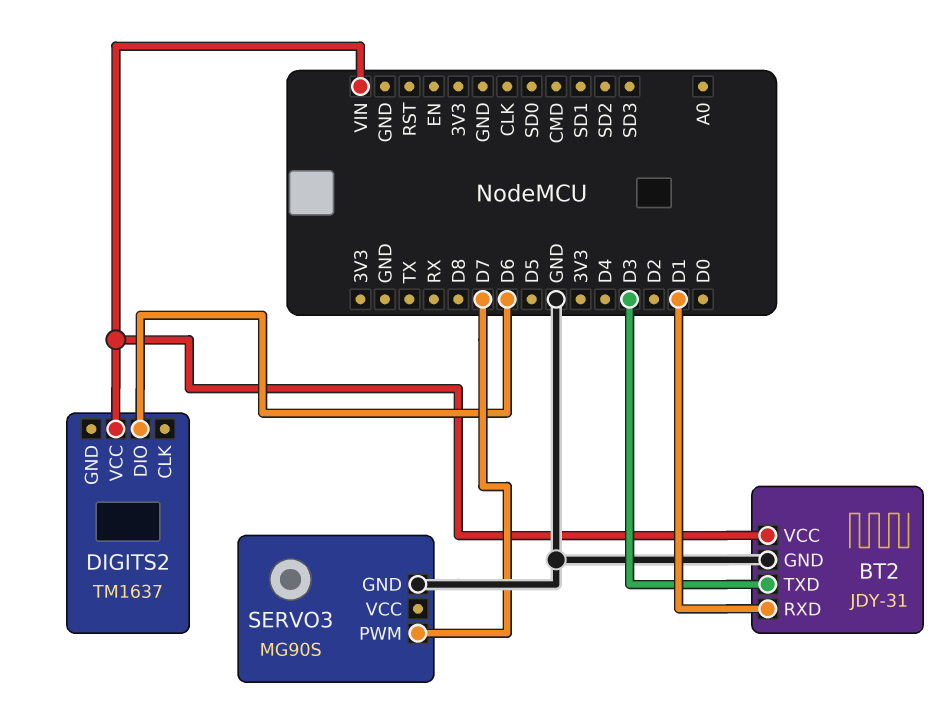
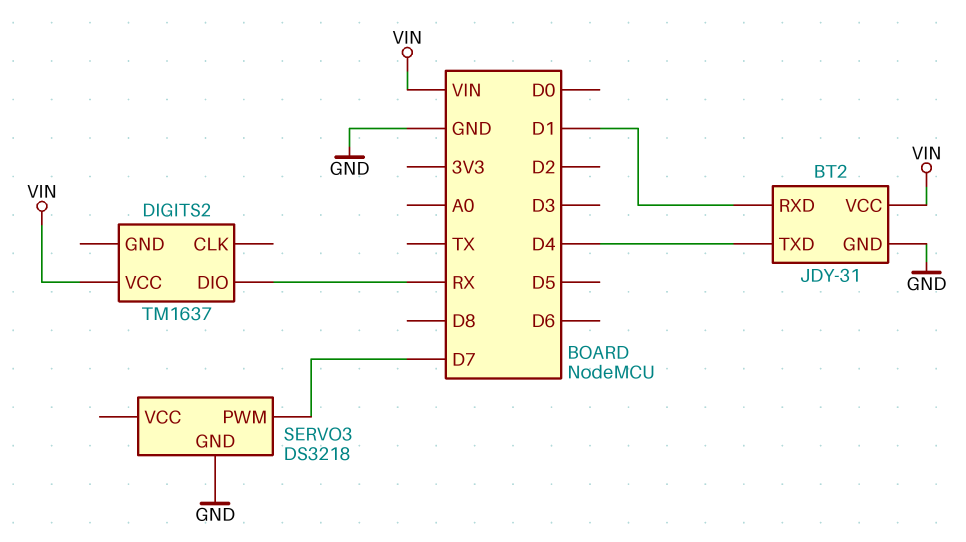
BT2 pin TXD: D3 -> D4
DIGITS2 pin DIO: D6 -> RX
SERVO3: MG90S -> DS3218

